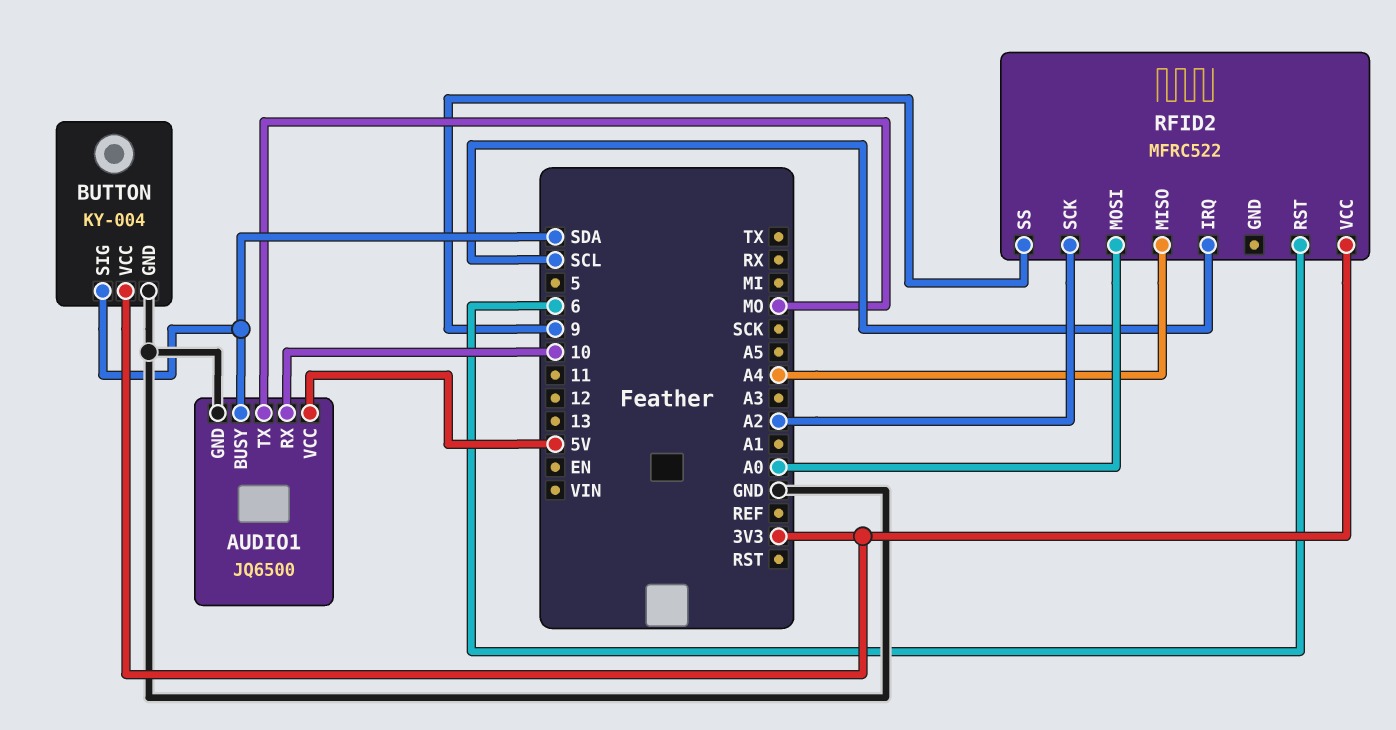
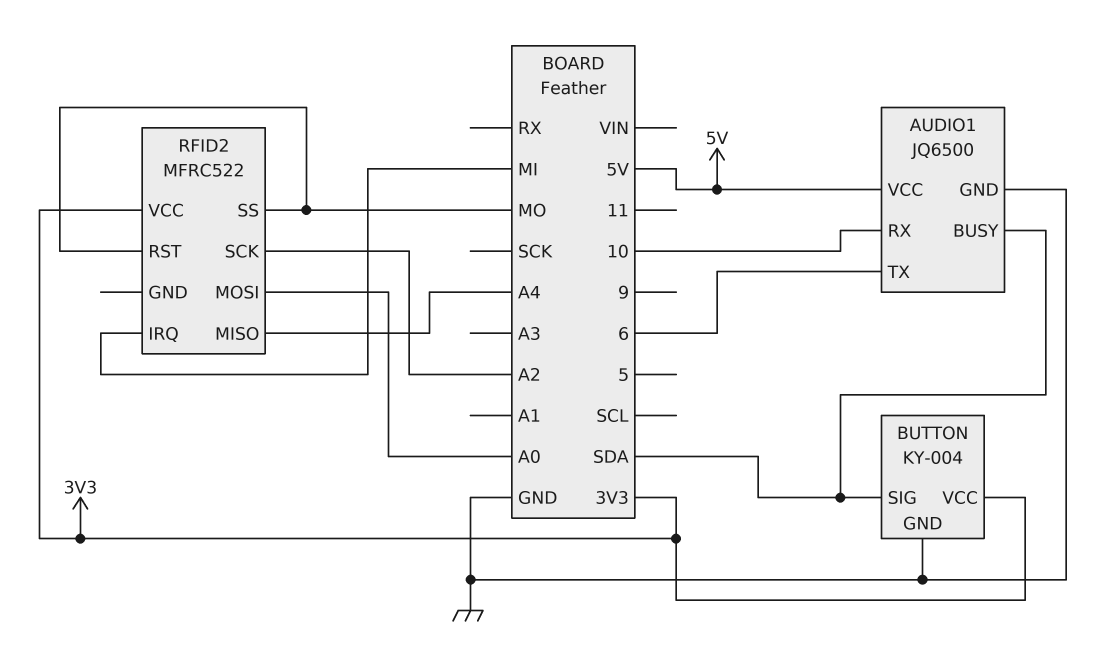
AUDIO1 pin TX: MO -> 6
RFID2 pin IRQ: SCL -> MI
RFID2 pin RST: 6 -> MO
RFID2 pin SS: 9 -> MO

